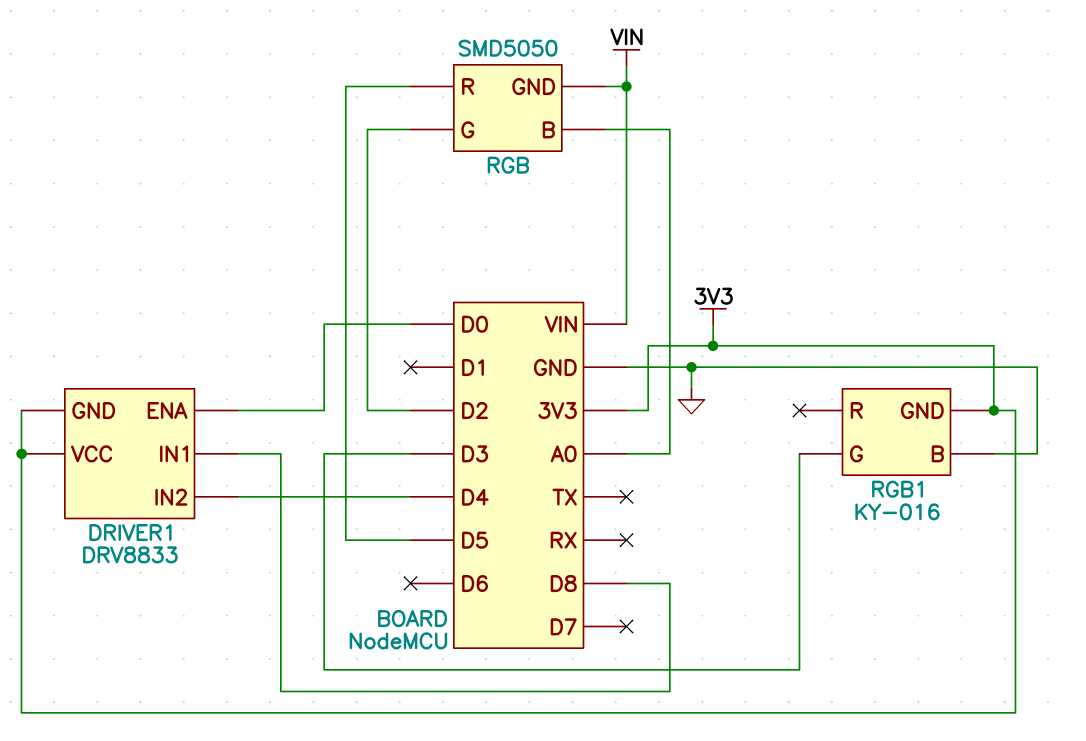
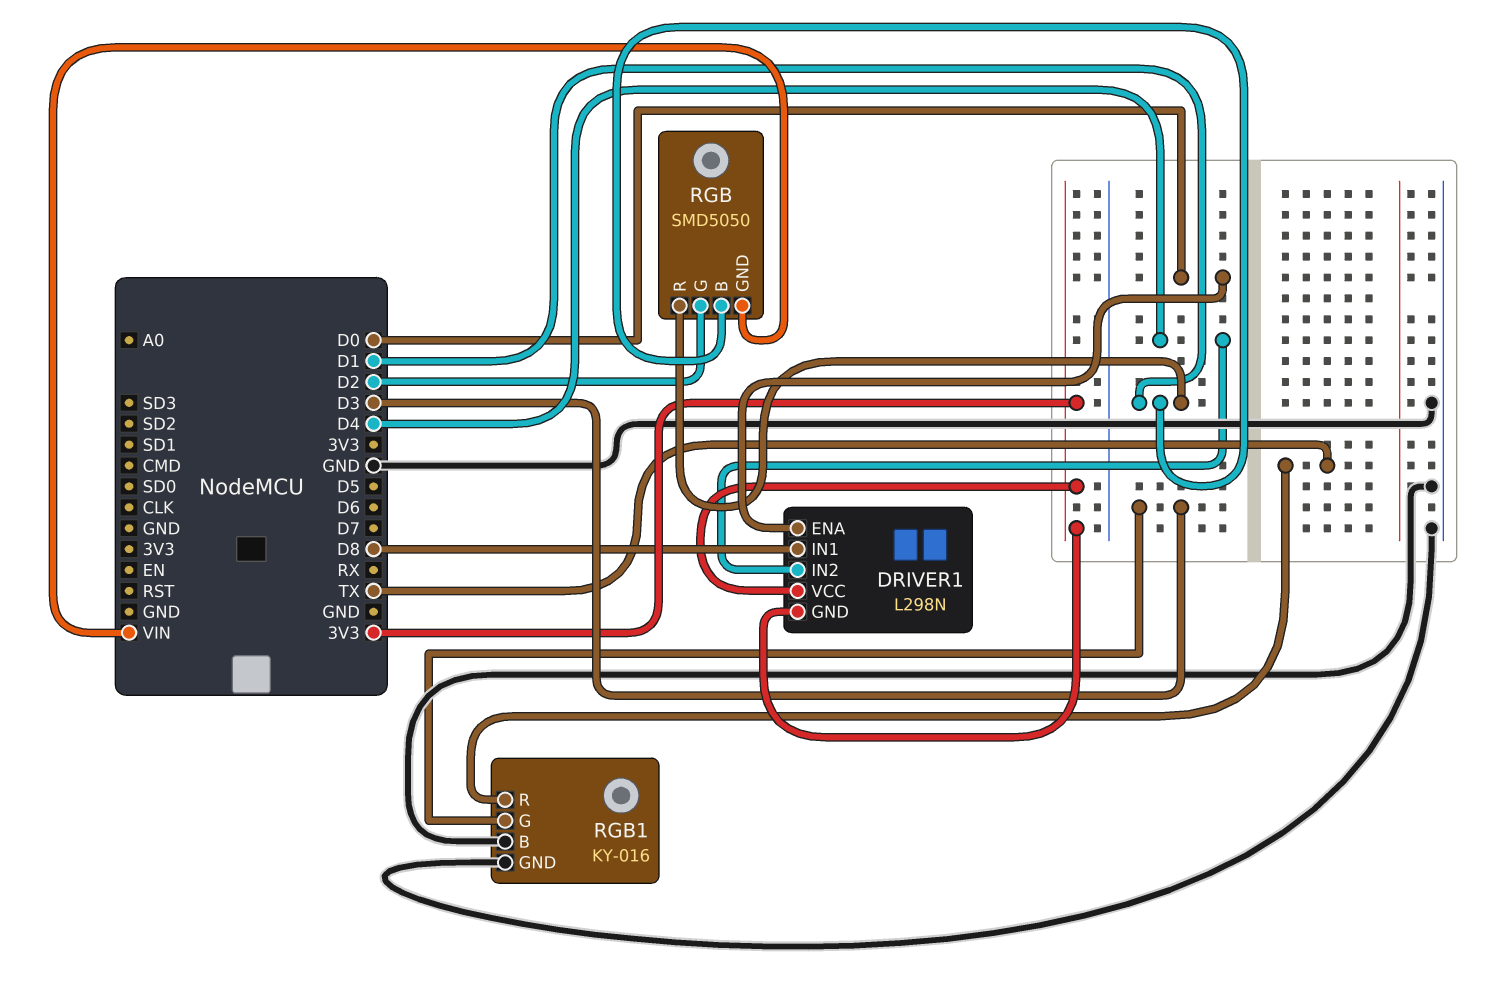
DRIVER1: DRV8833 -> L298N
RGB pin B: A0 -> D1
RGB pin R: D5 -> D1
RGB1 pin GND: 3V3 -> GND
RGB1 pin R: none -> TX

